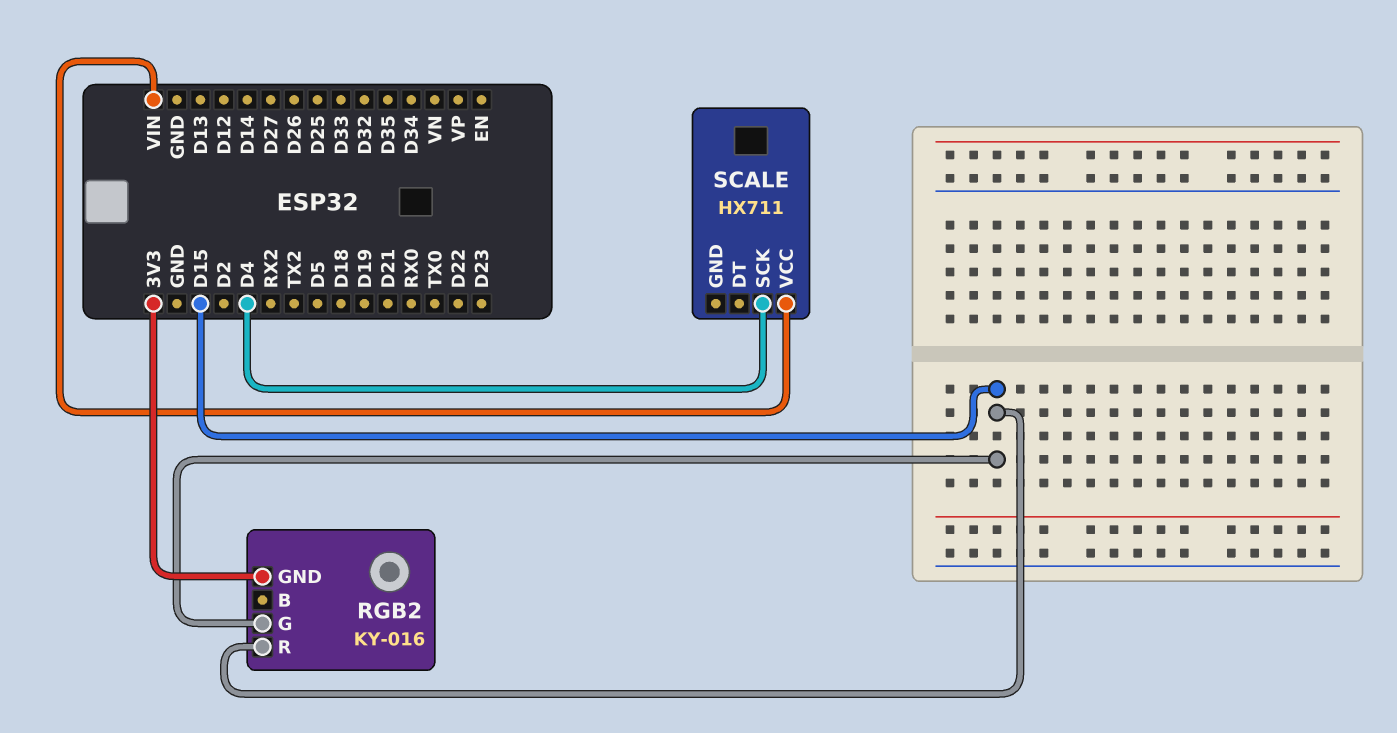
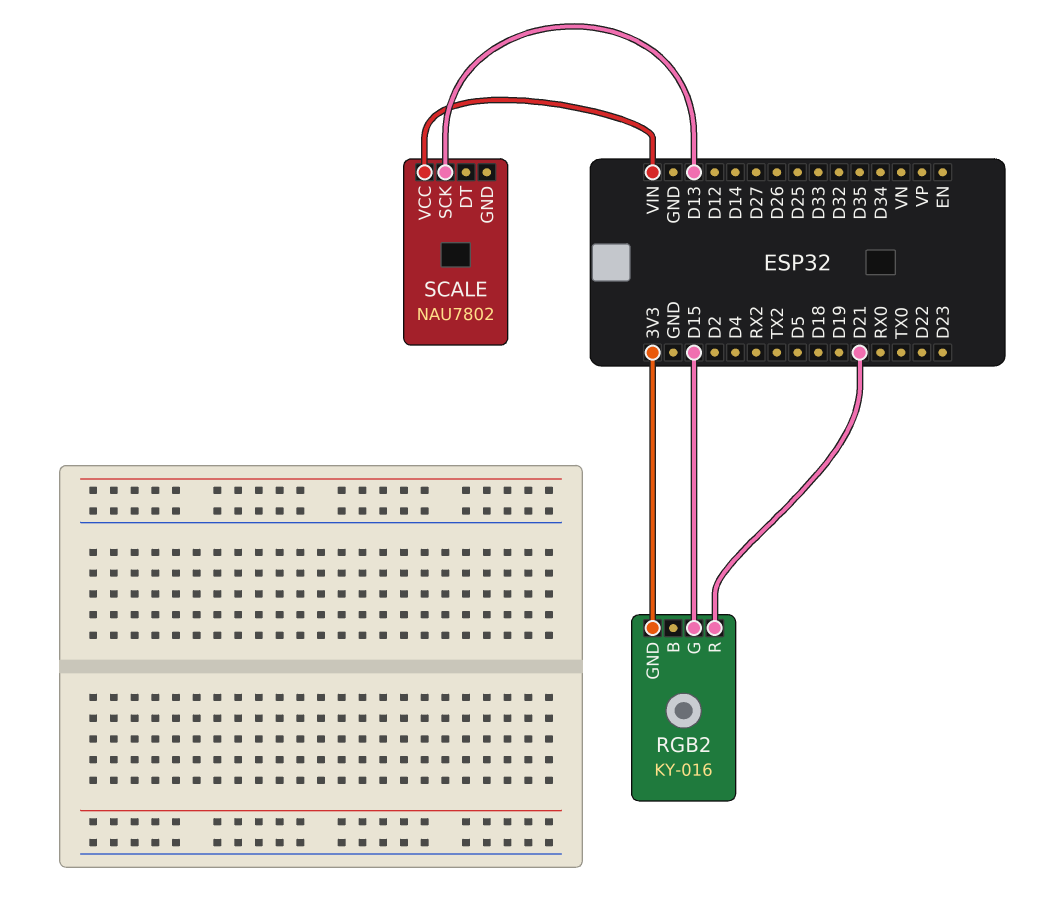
RGB2 pin R: D15 -> D21
SCALE: HX711 -> NAU7802
SCALE pin SCK: D4 -> D13

